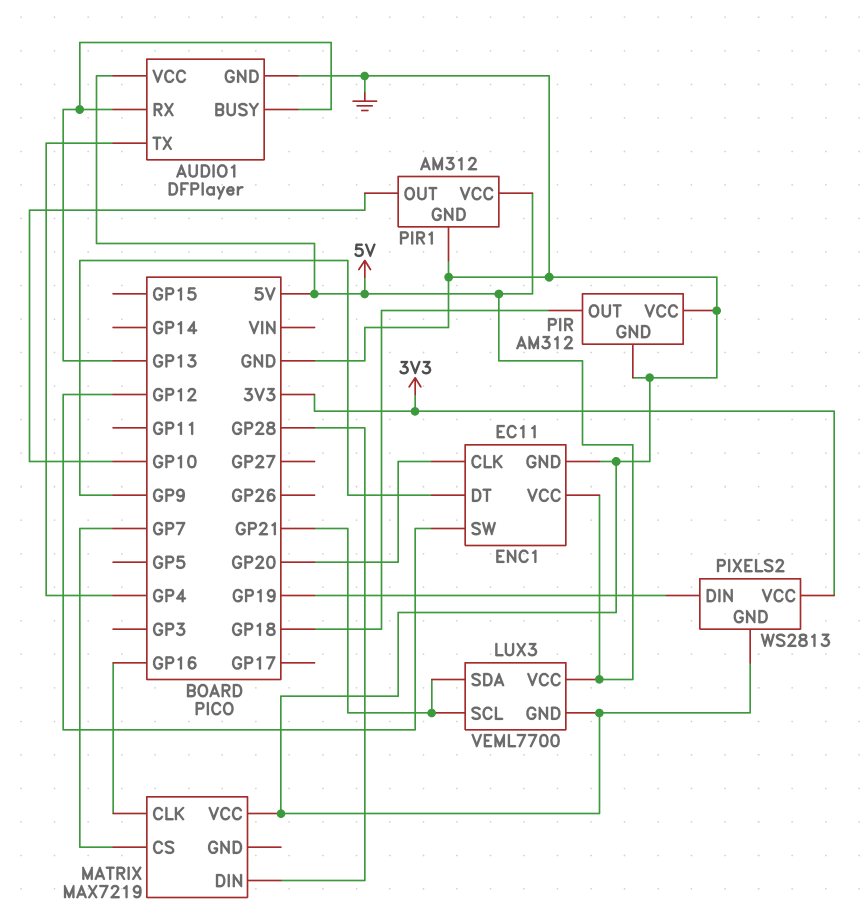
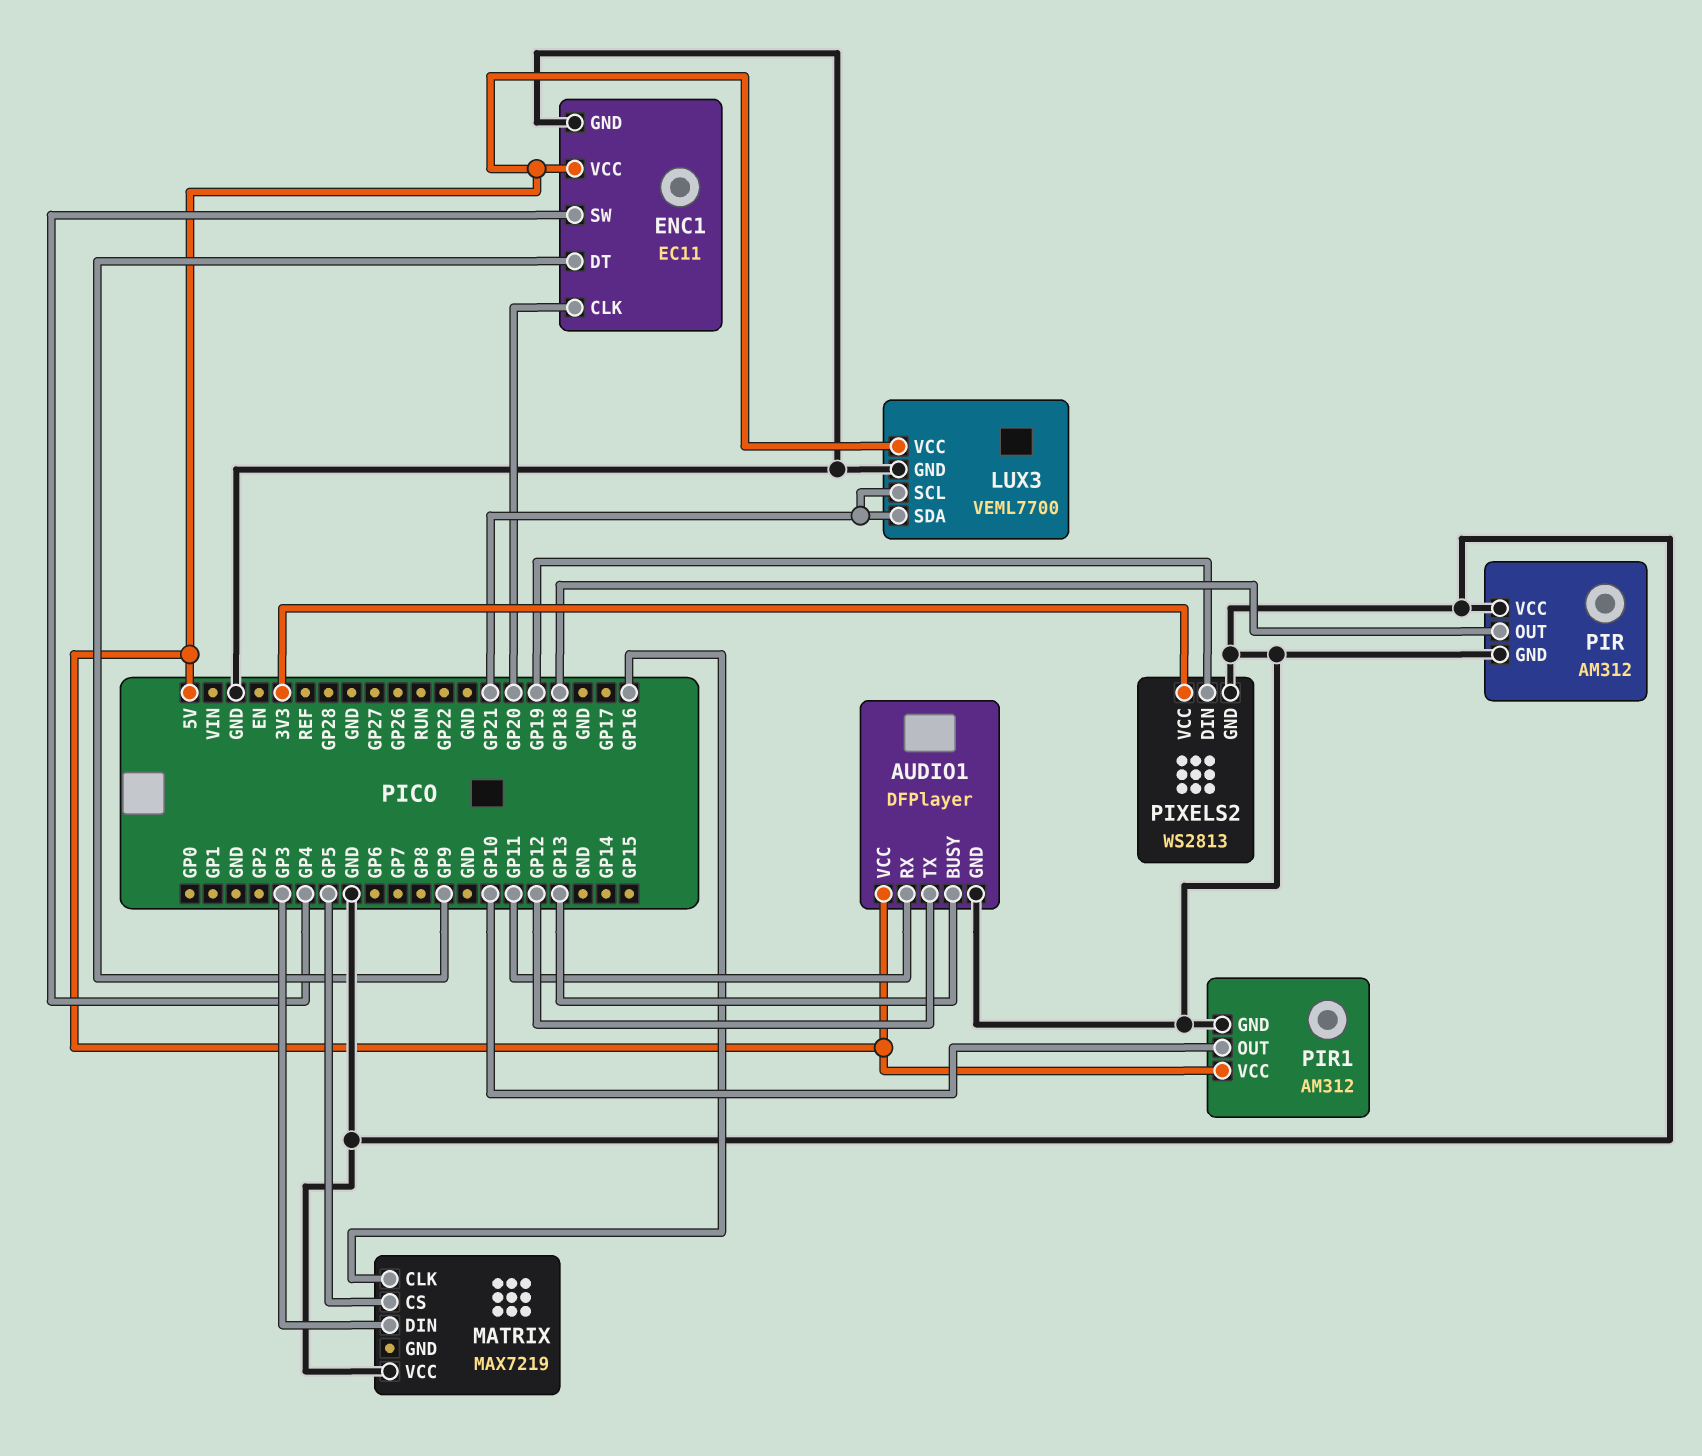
AUDIO1 pin RX: GP13 -> GP11
AUDIO1 pin TX: GP4 -> GP12
ENC1 pin SW: GP12 -> GP4
MATRIX pin CS: GP7 -> GP5
MATRIX pin DIN: GP28 -> GP3

